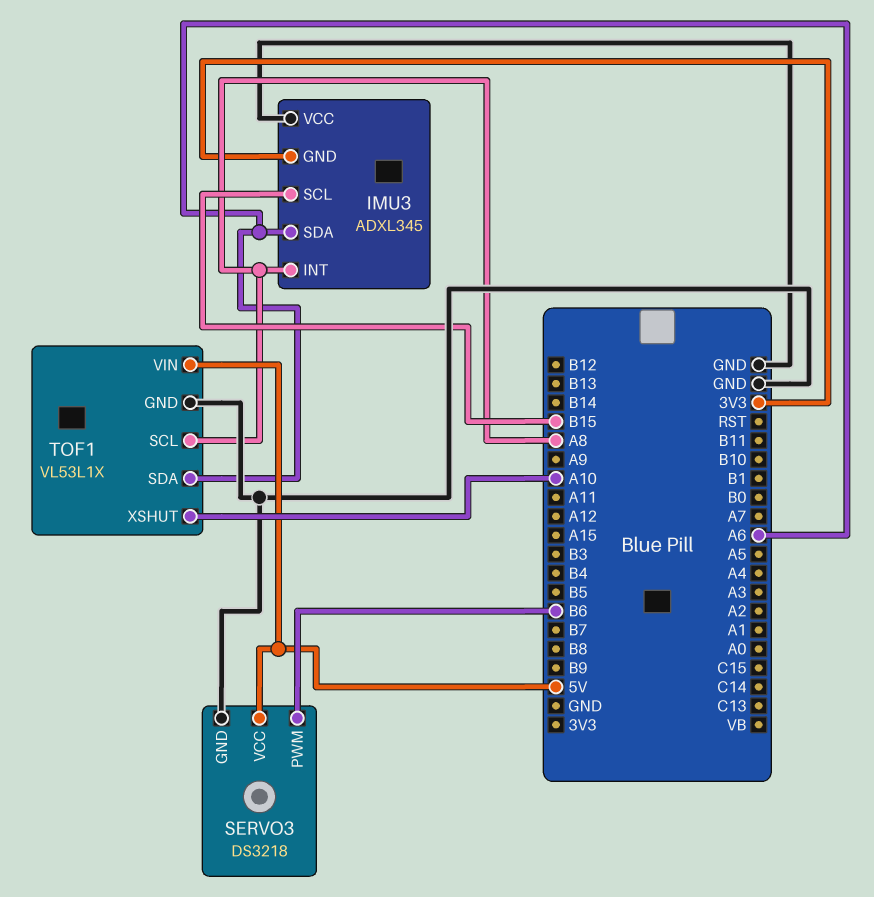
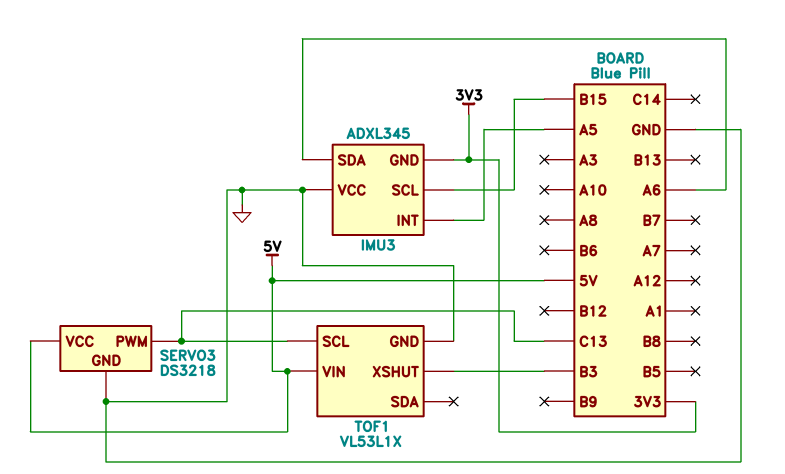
IMU3 pin INT: A8 -> A5
SERVO3 pin PWM: B6 -> C13
TOF1 pin SCL: A8 -> C13
TOF1 pin SDA: A6 -> none
TOF1 pin XSHUT: A10 -> B3

